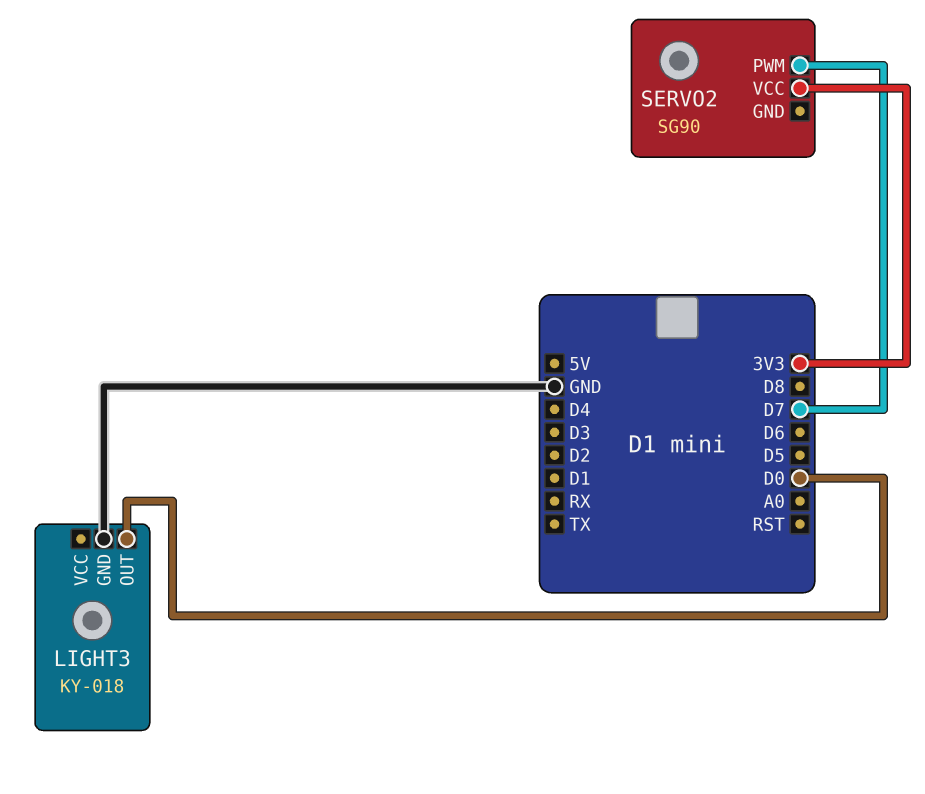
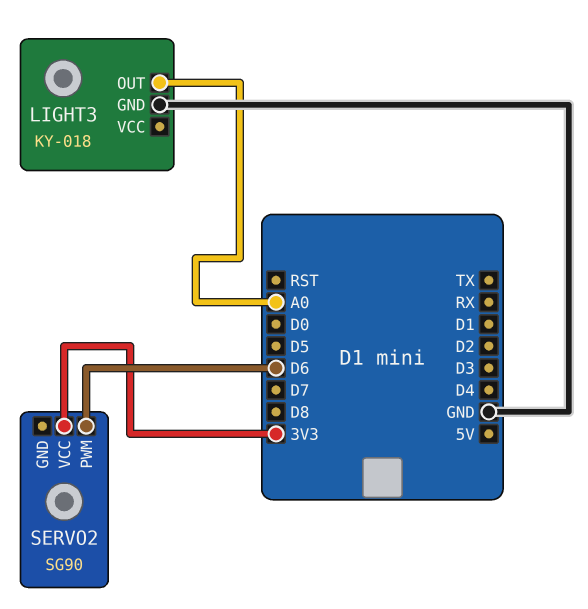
LIGHT3 pin OUT: D0 -> A0
SERVO2 pin PWM: D7 -> D6

